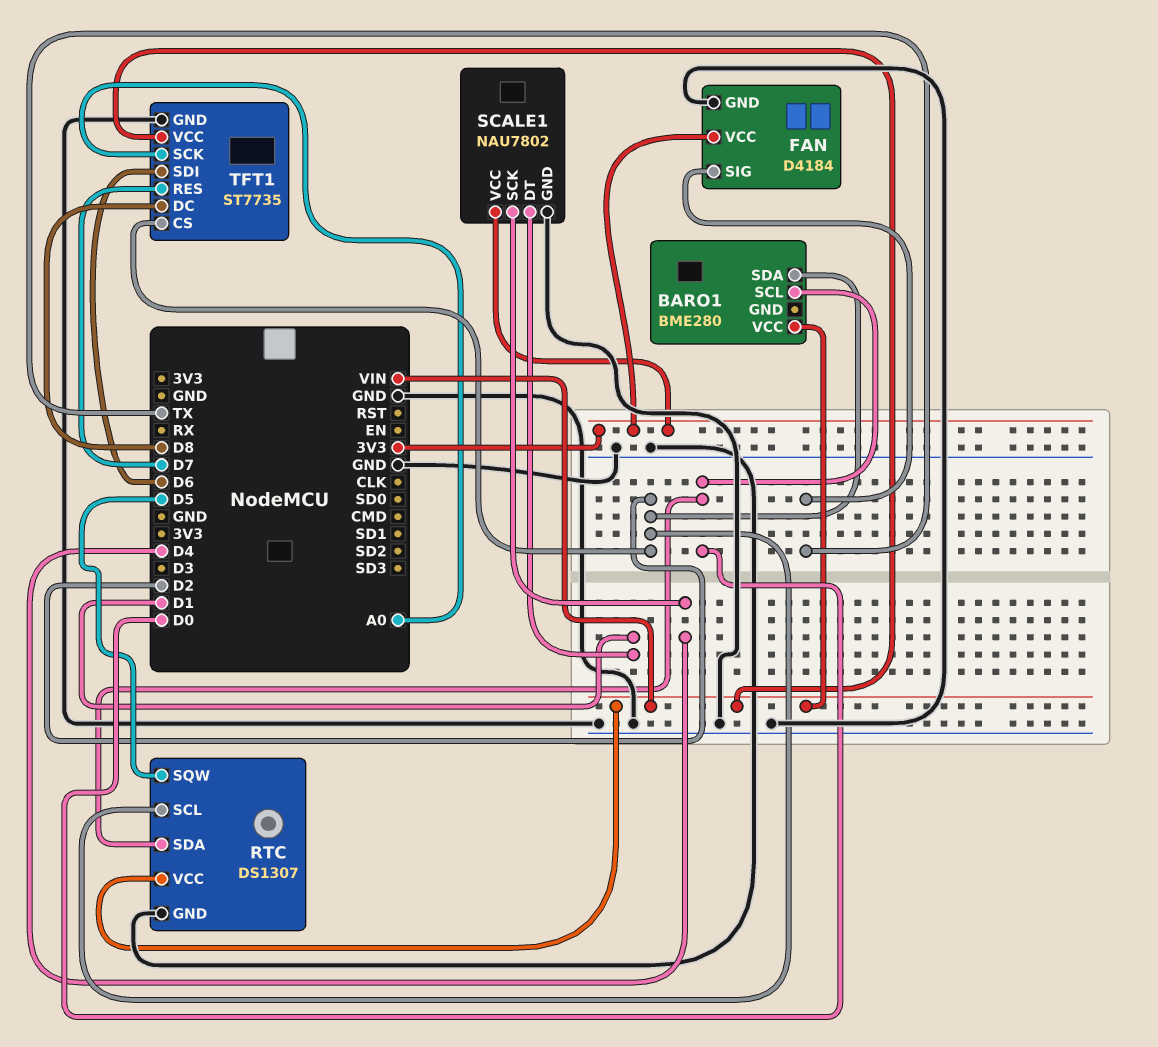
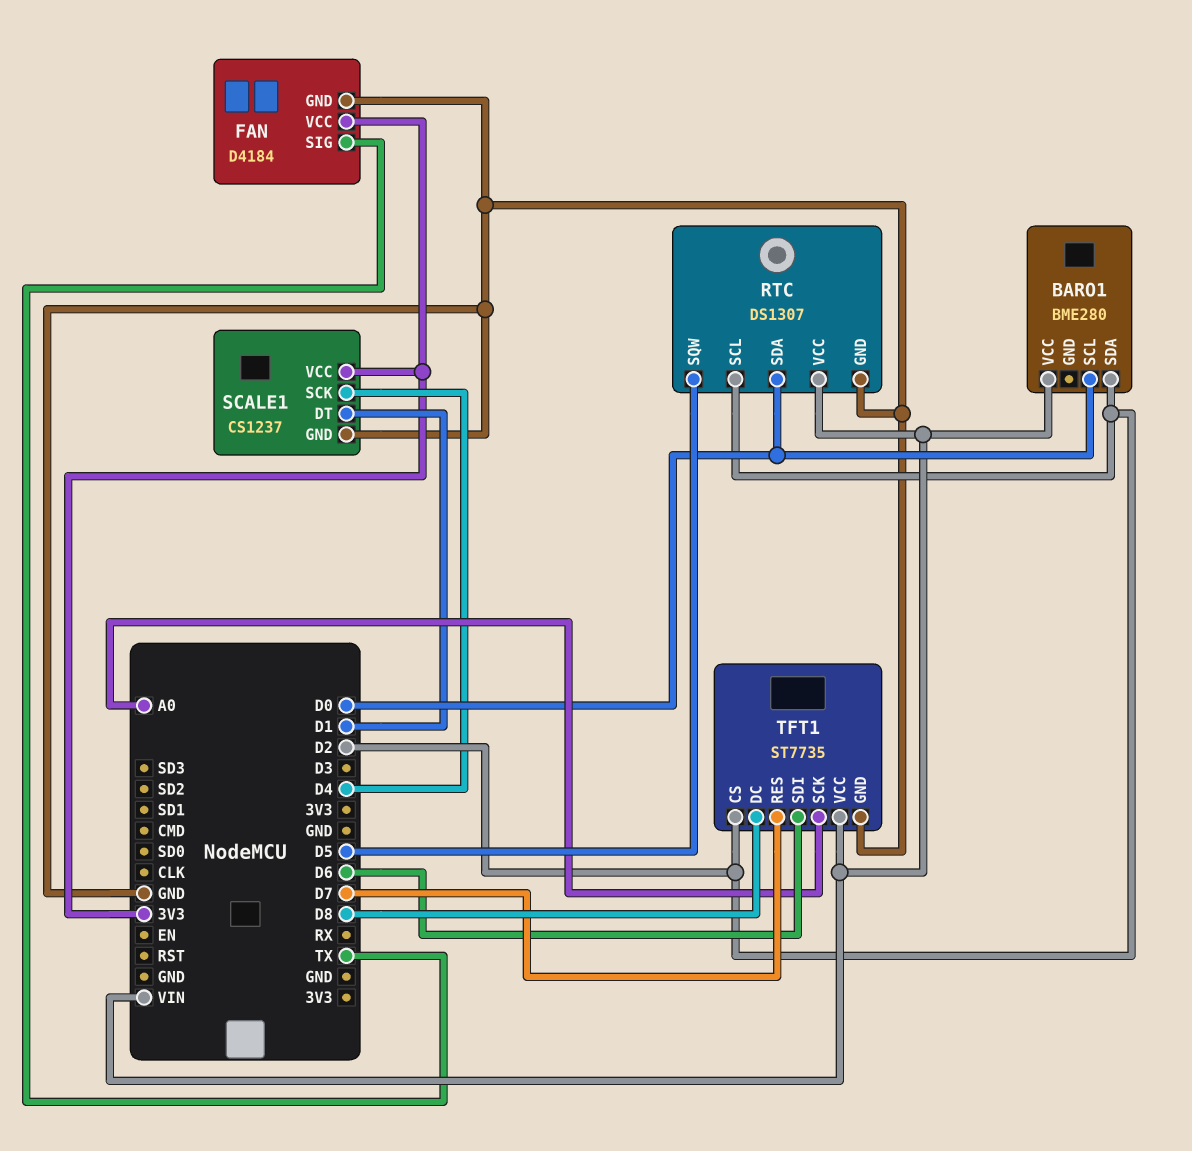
SCALE1: NAU7802 -> CS1237

